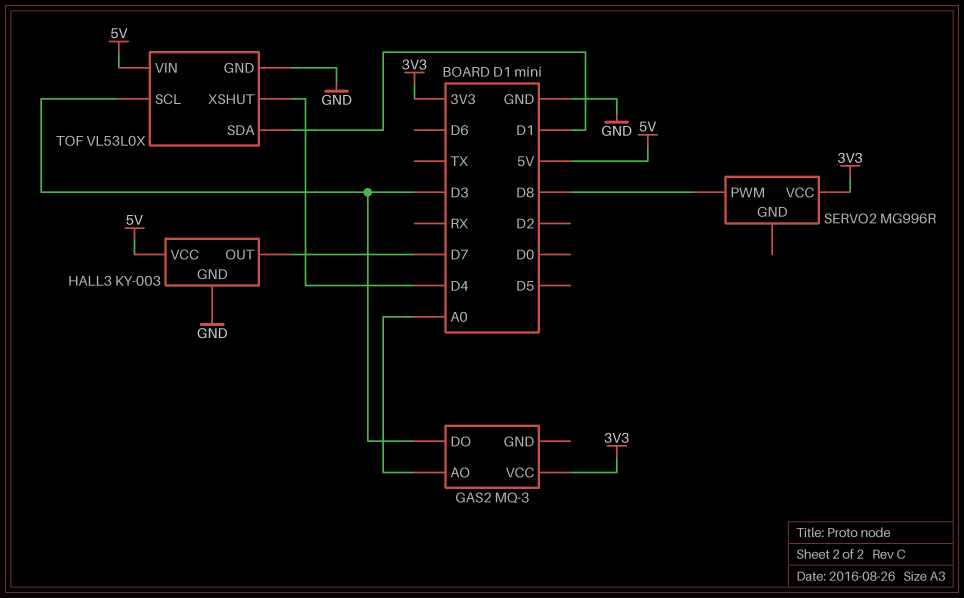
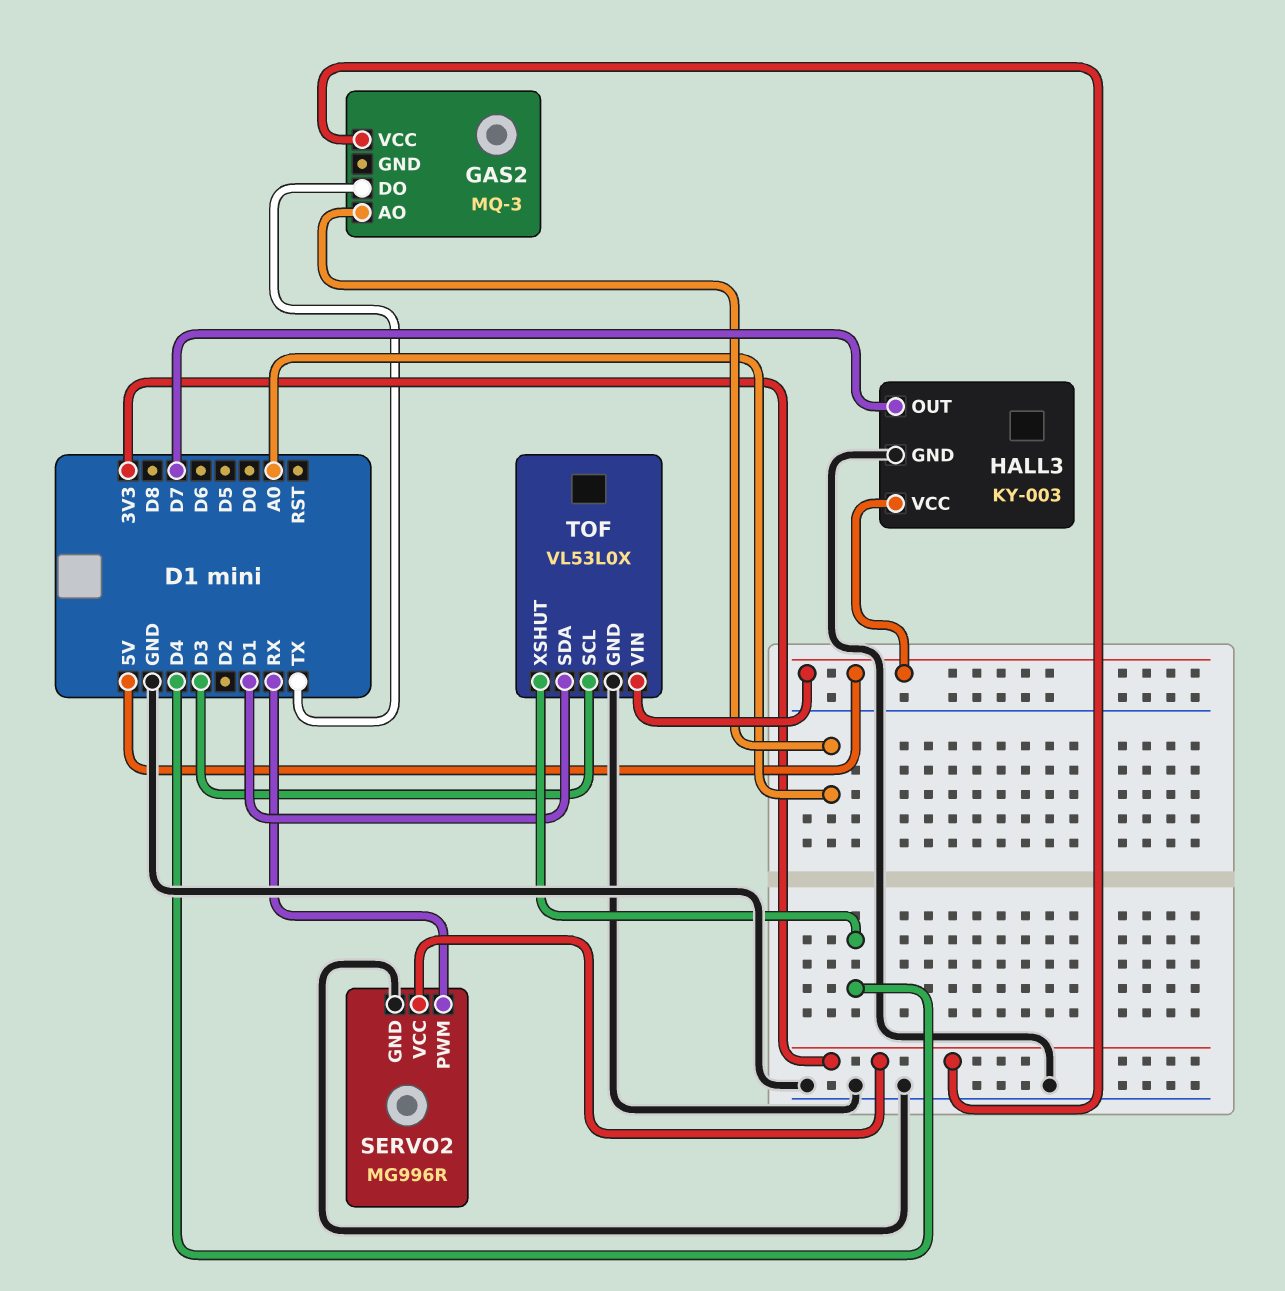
GAS2 pin DO: D3 -> TX
SERVO2 pin GND: none -> GND
SERVO2 pin PWM: D8 -> RX

